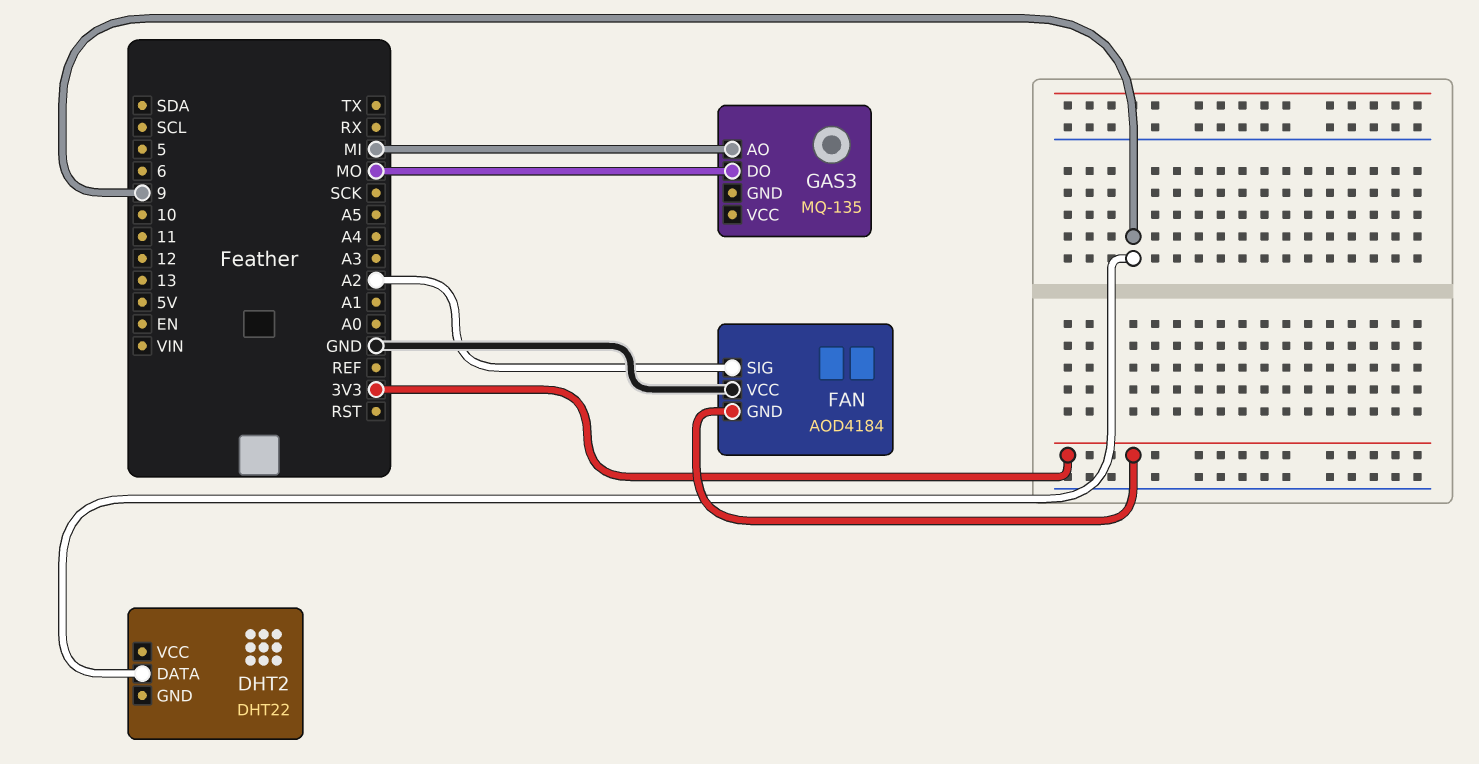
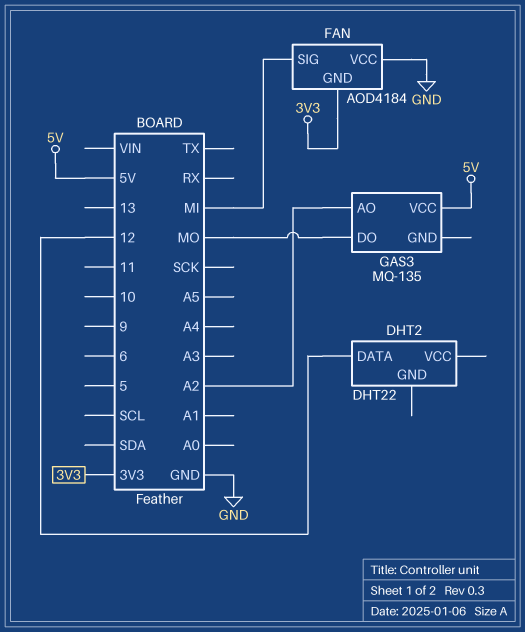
DHT2 pin DATA: 9 -> 12
FAN pin SIG: A2 -> MI
GAS3 pin AO: MI -> A2
GAS3 pin VCC: none -> 5V

